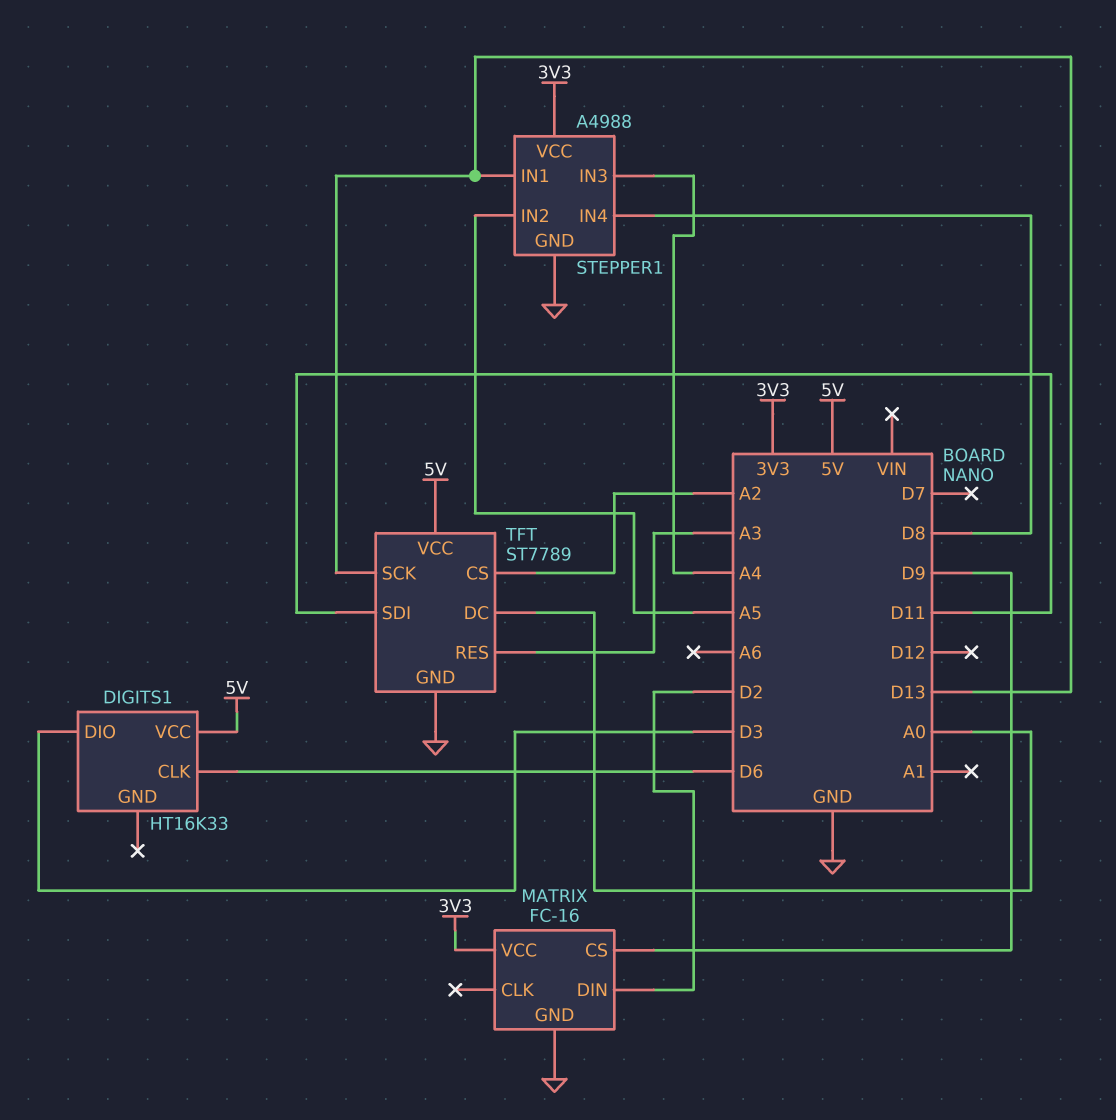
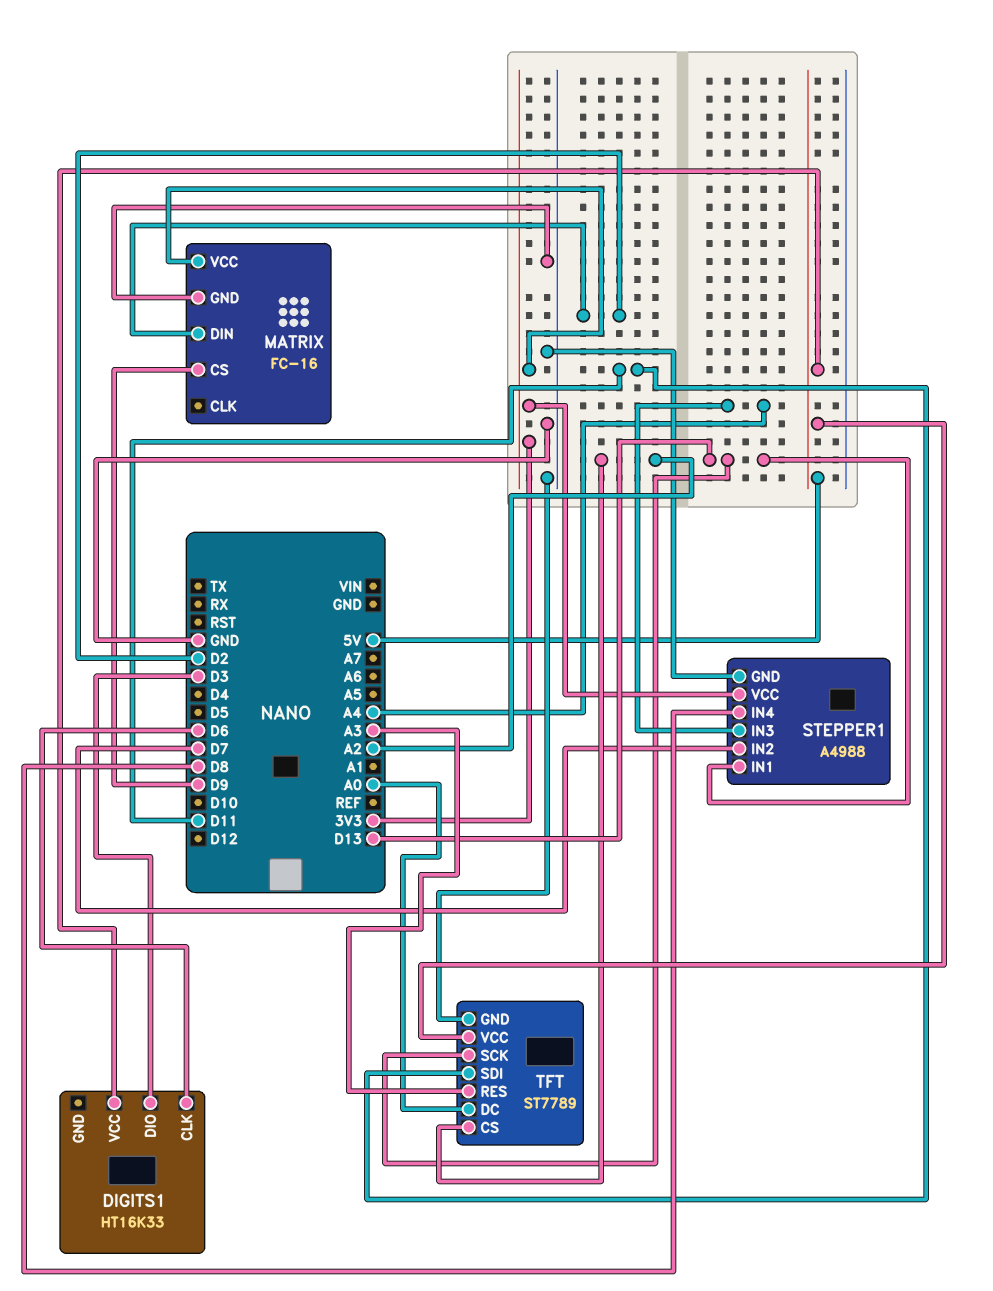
STEPPER1 pin IN2: A5 -> D7

